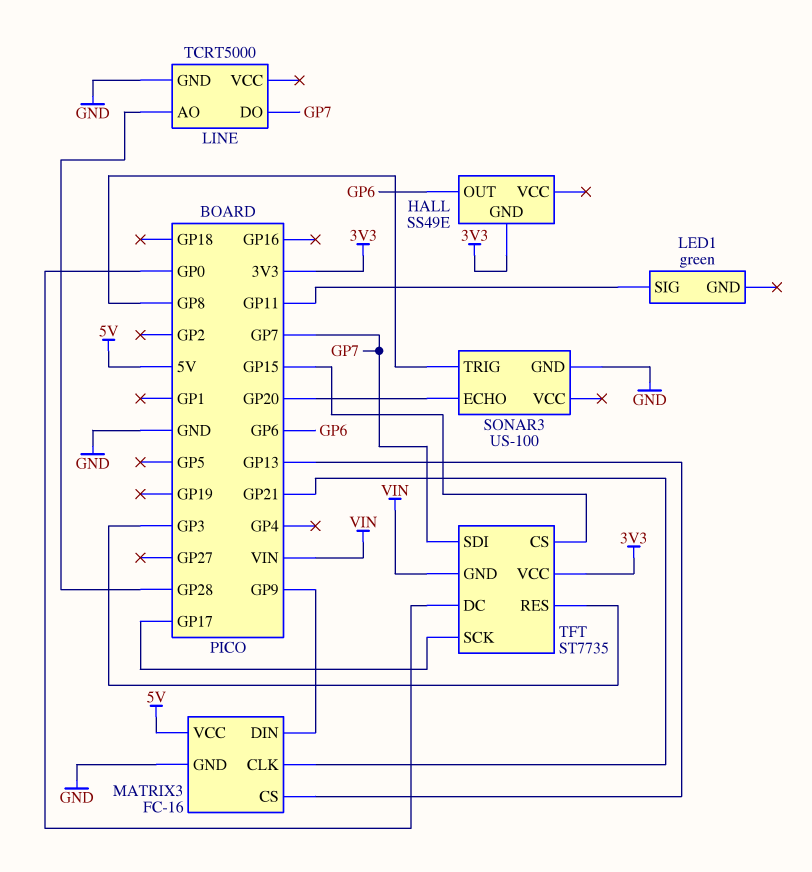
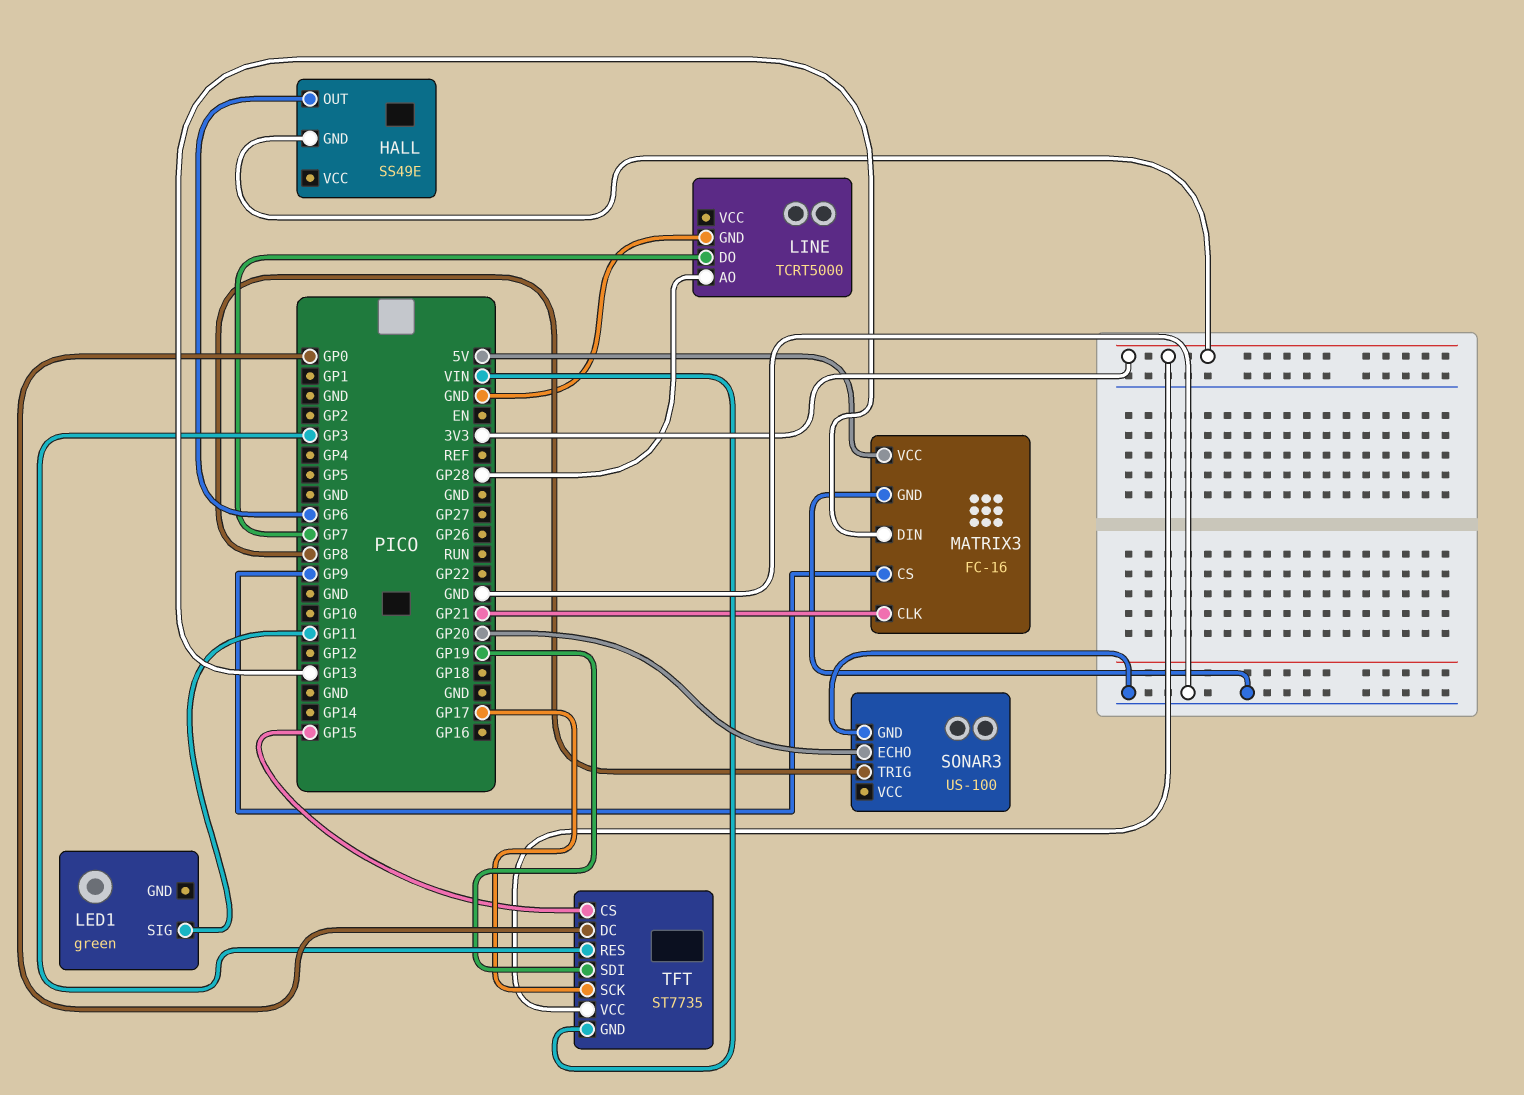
MATRIX3 pin CS: GP13 -> GP9
MATRIX3 pin DIN: GP9 -> GP13
TFT pin SDI: GP7 -> GP19

